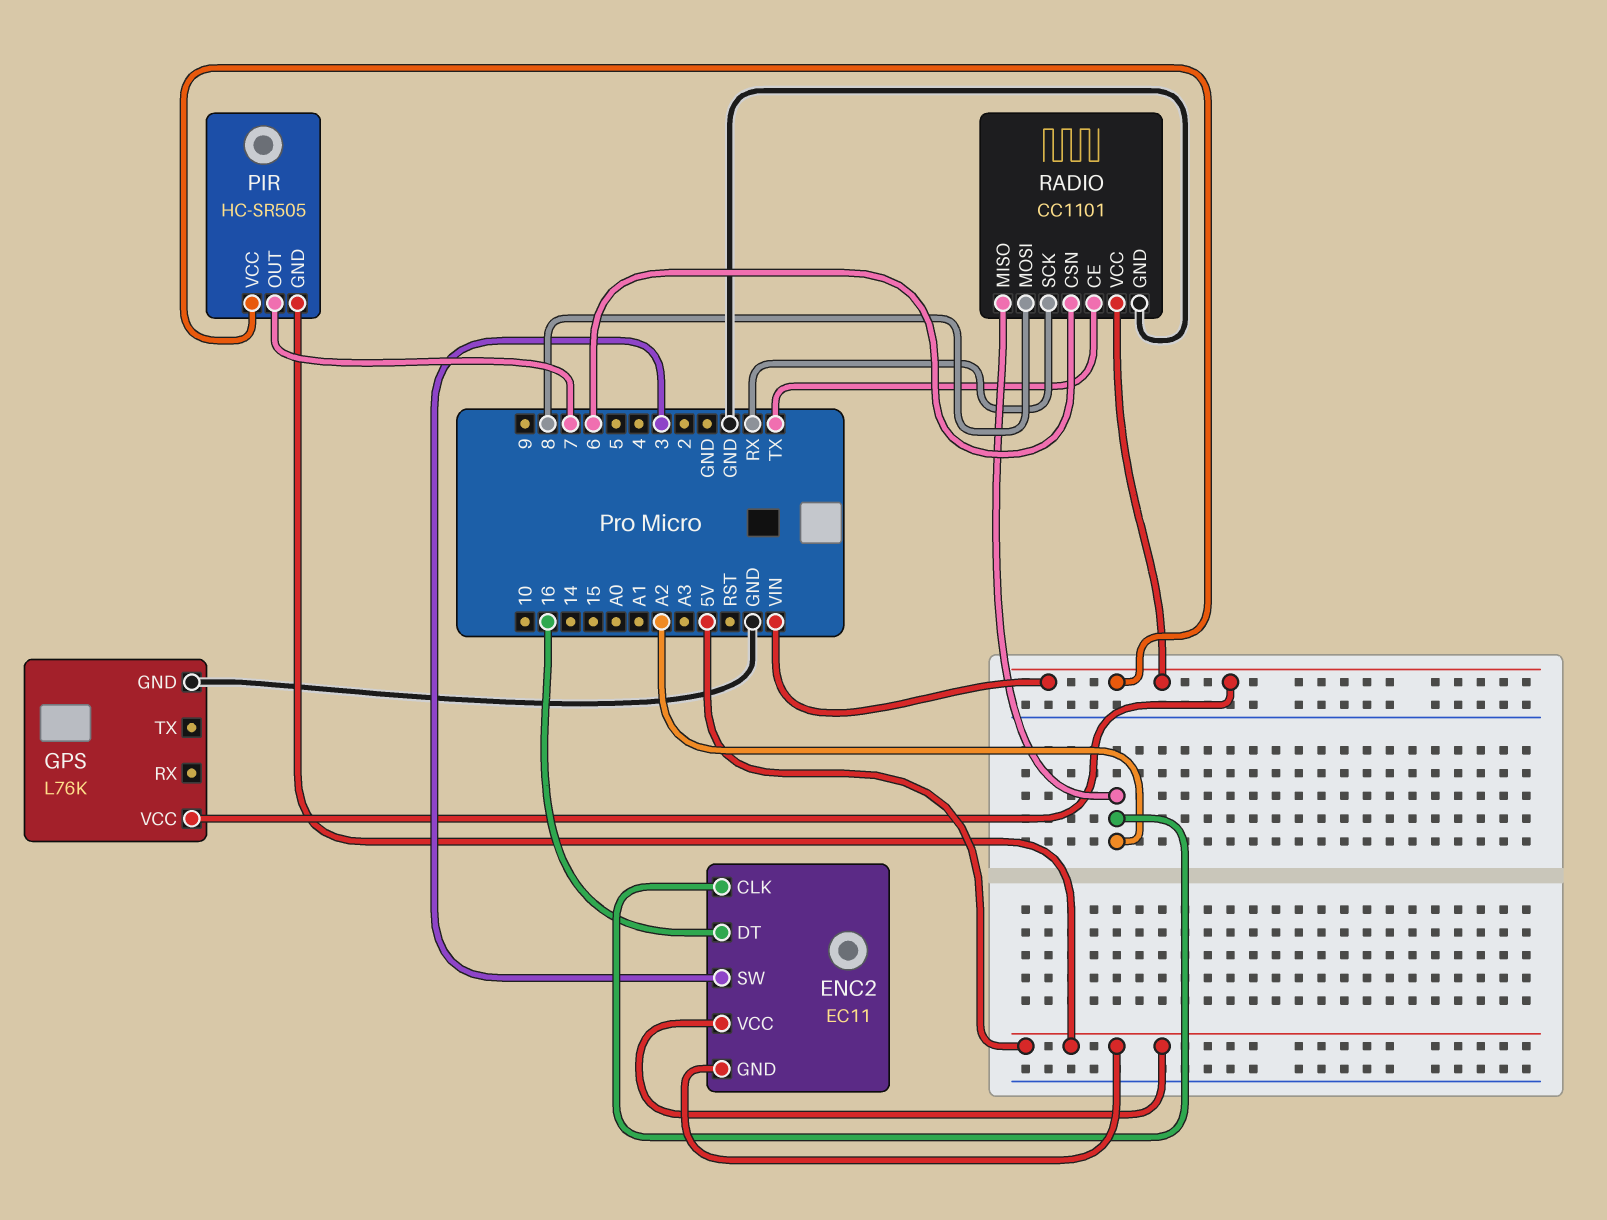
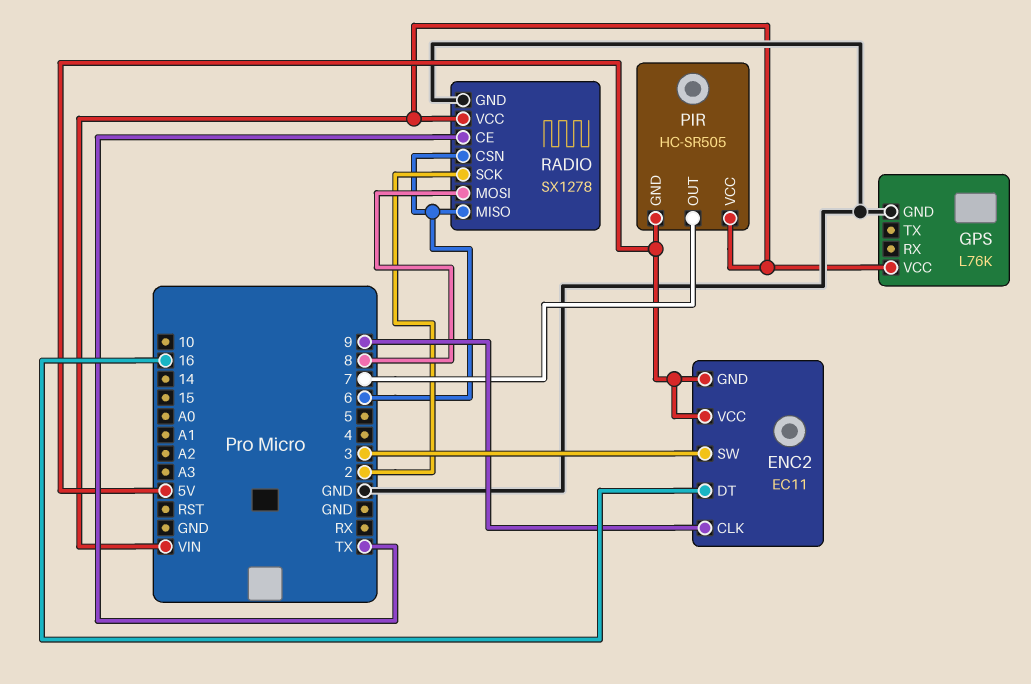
ENC2 pin CLK: A2 -> 9
RADIO: CC1101 -> SX1278
RADIO pin MISO: A2 -> 6
RADIO pin SCK: RX -> 2

